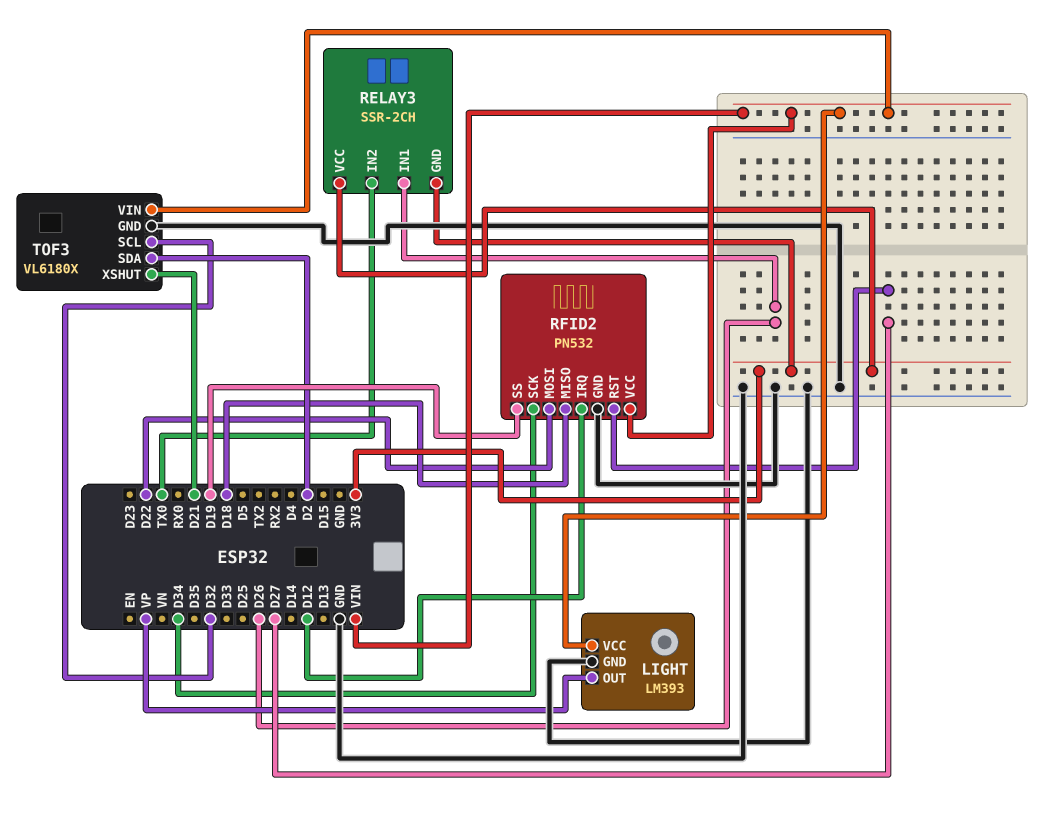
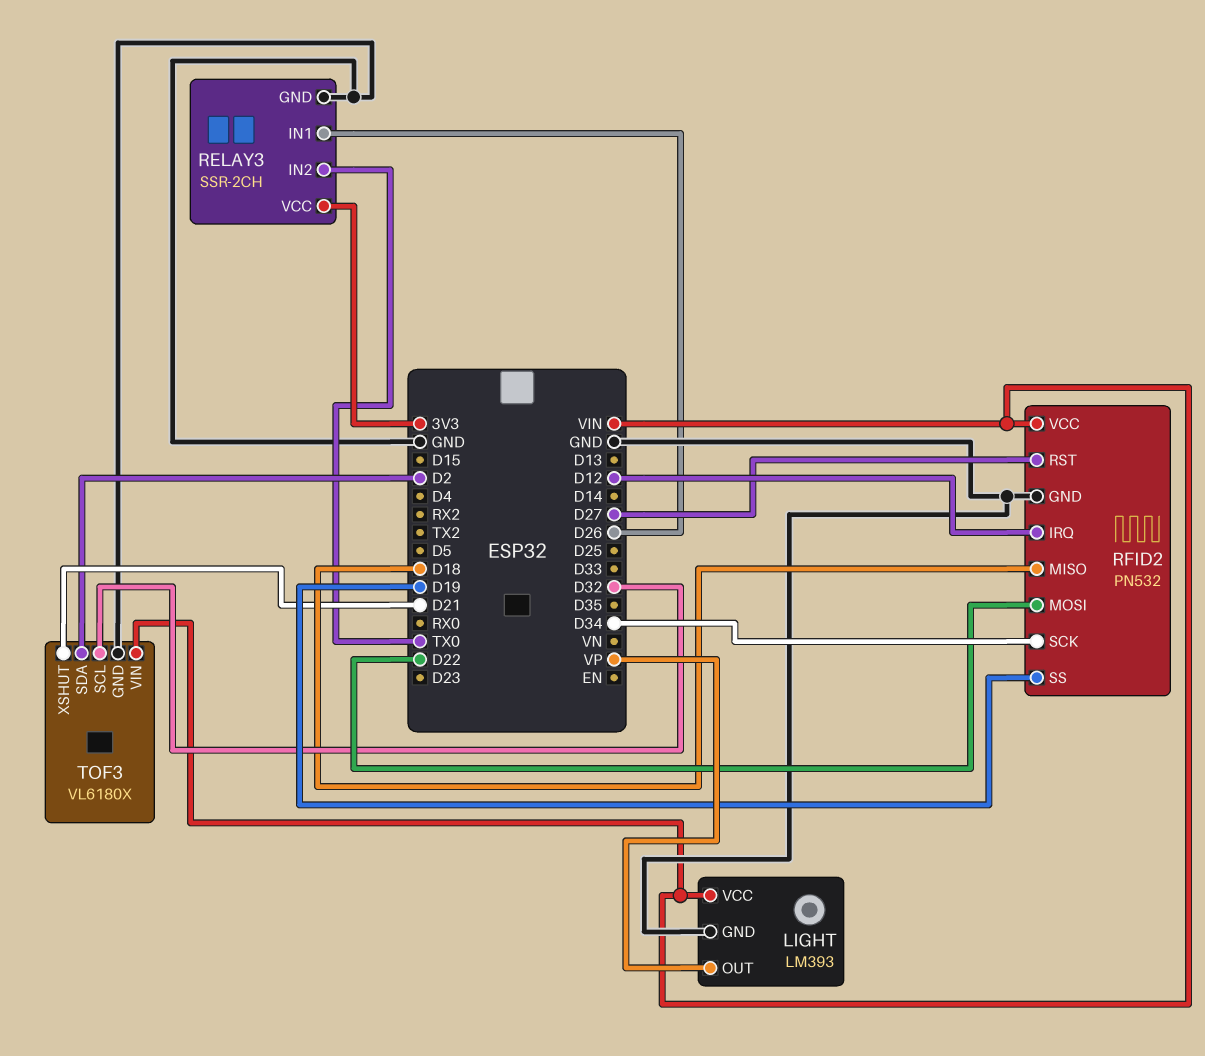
RELAY3 pin GND: 3V3 -> GND

